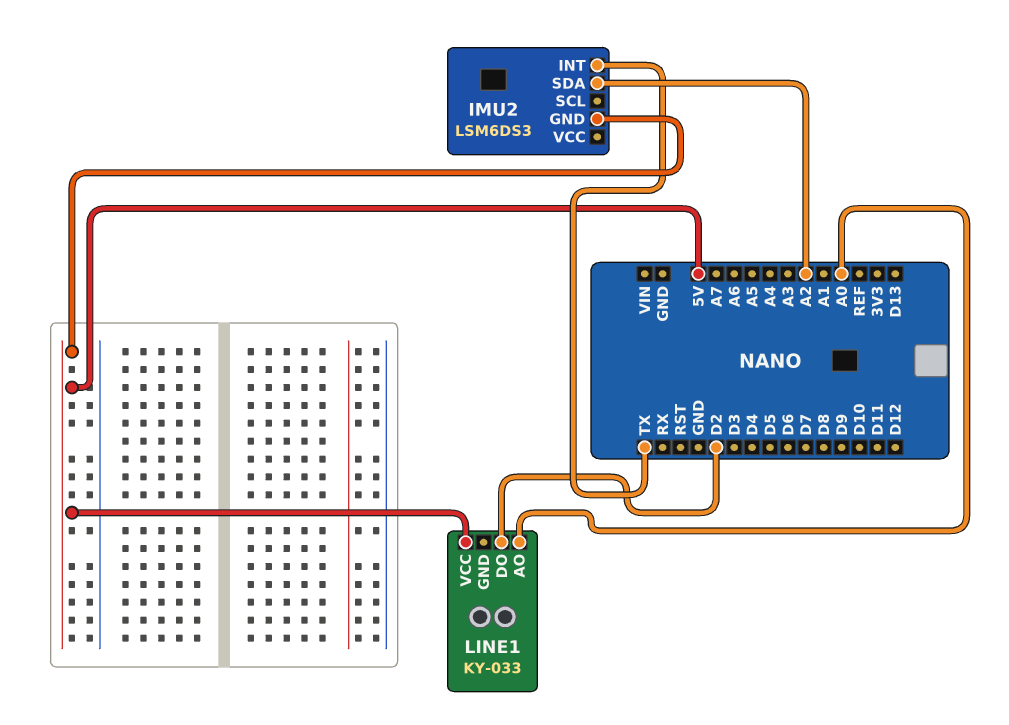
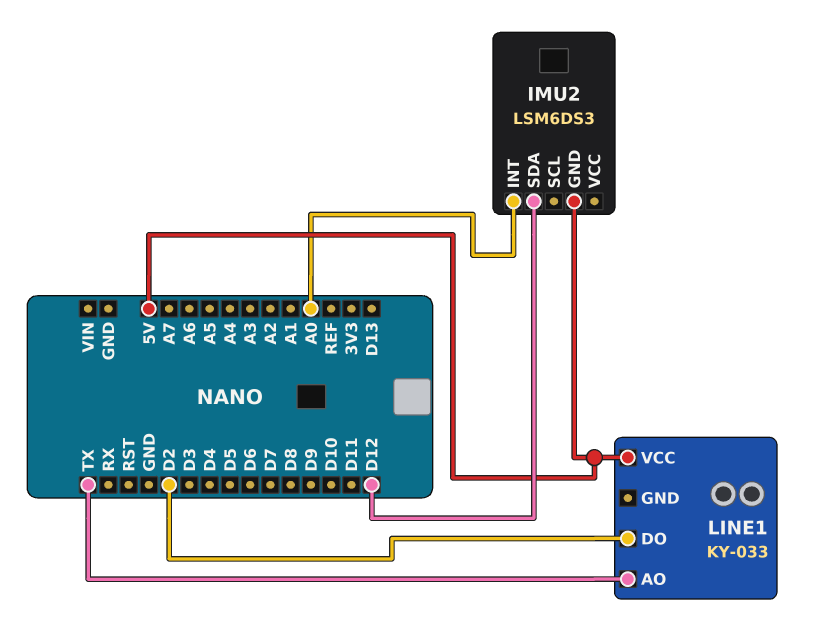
IMU2 pin INT: TX -> A0
IMU2 pin SDA: A2 -> D12
LINE1 pin AO: A0 -> TX

